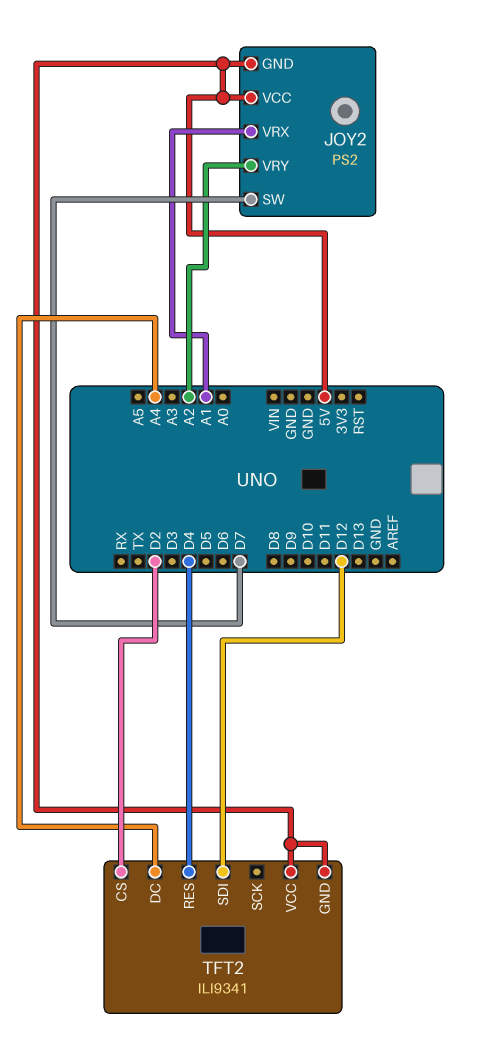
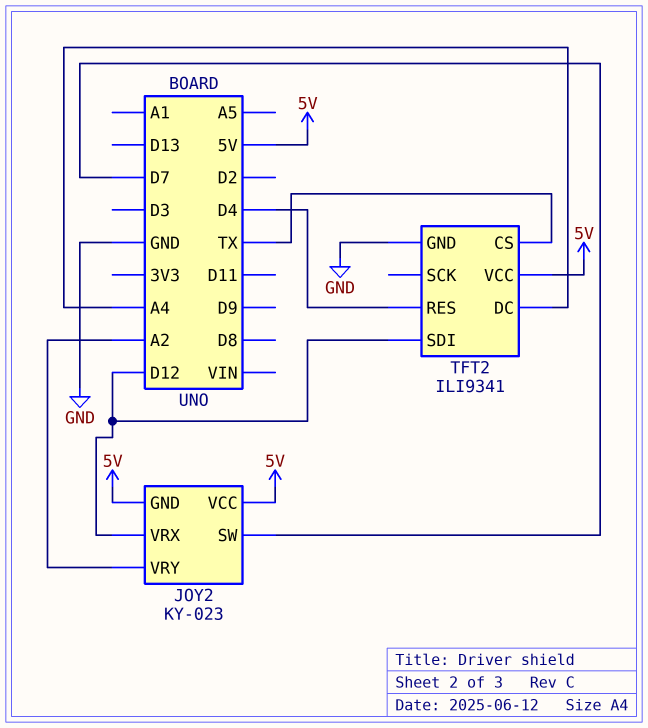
JOY2: PS2 -> KY-023
JOY2 pin VRX: A1 -> D12
TFT2 pin CS: D2 -> TX
TFT2 pin GND: 5V -> GND

